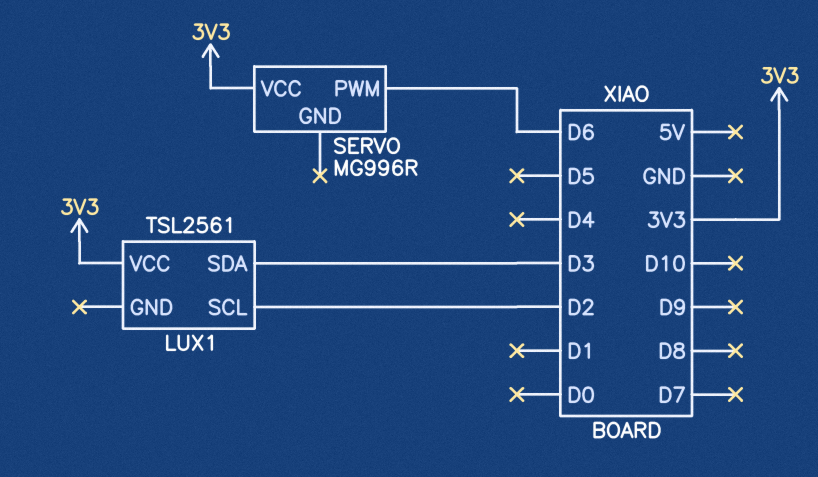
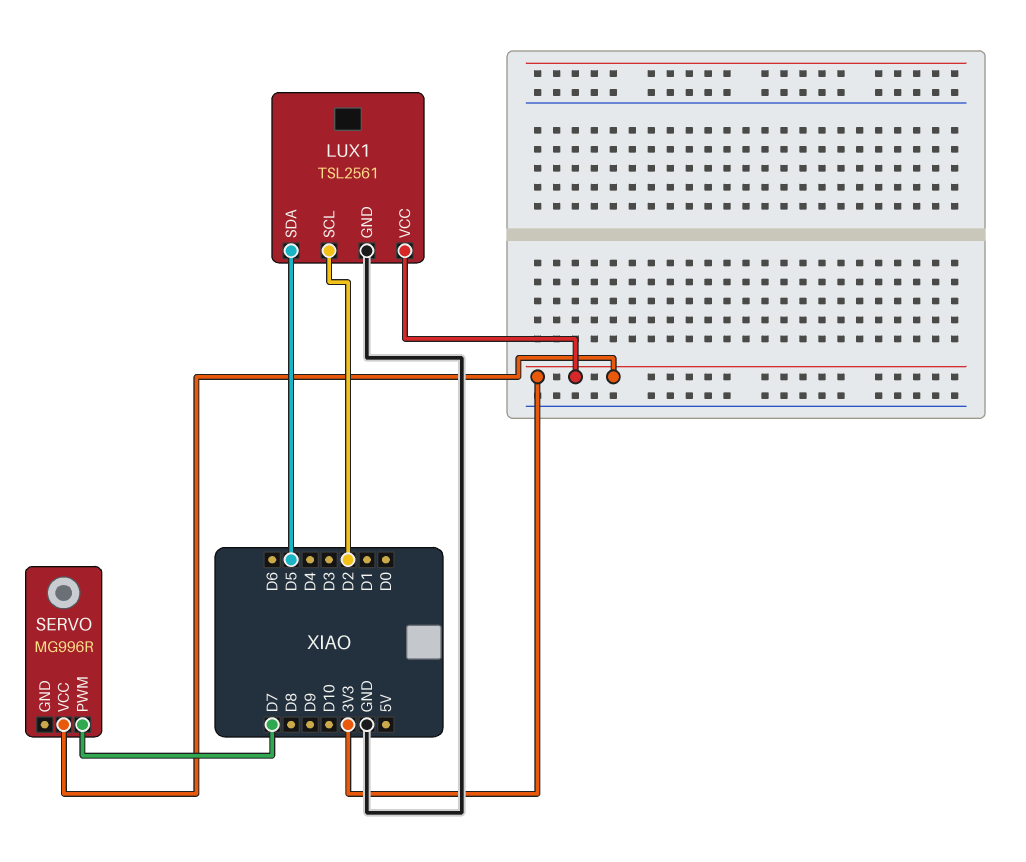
LUX1 pin GND: none -> GND
LUX1 pin SDA: D3 -> D5
SERVO pin PWM: D6 -> D7

